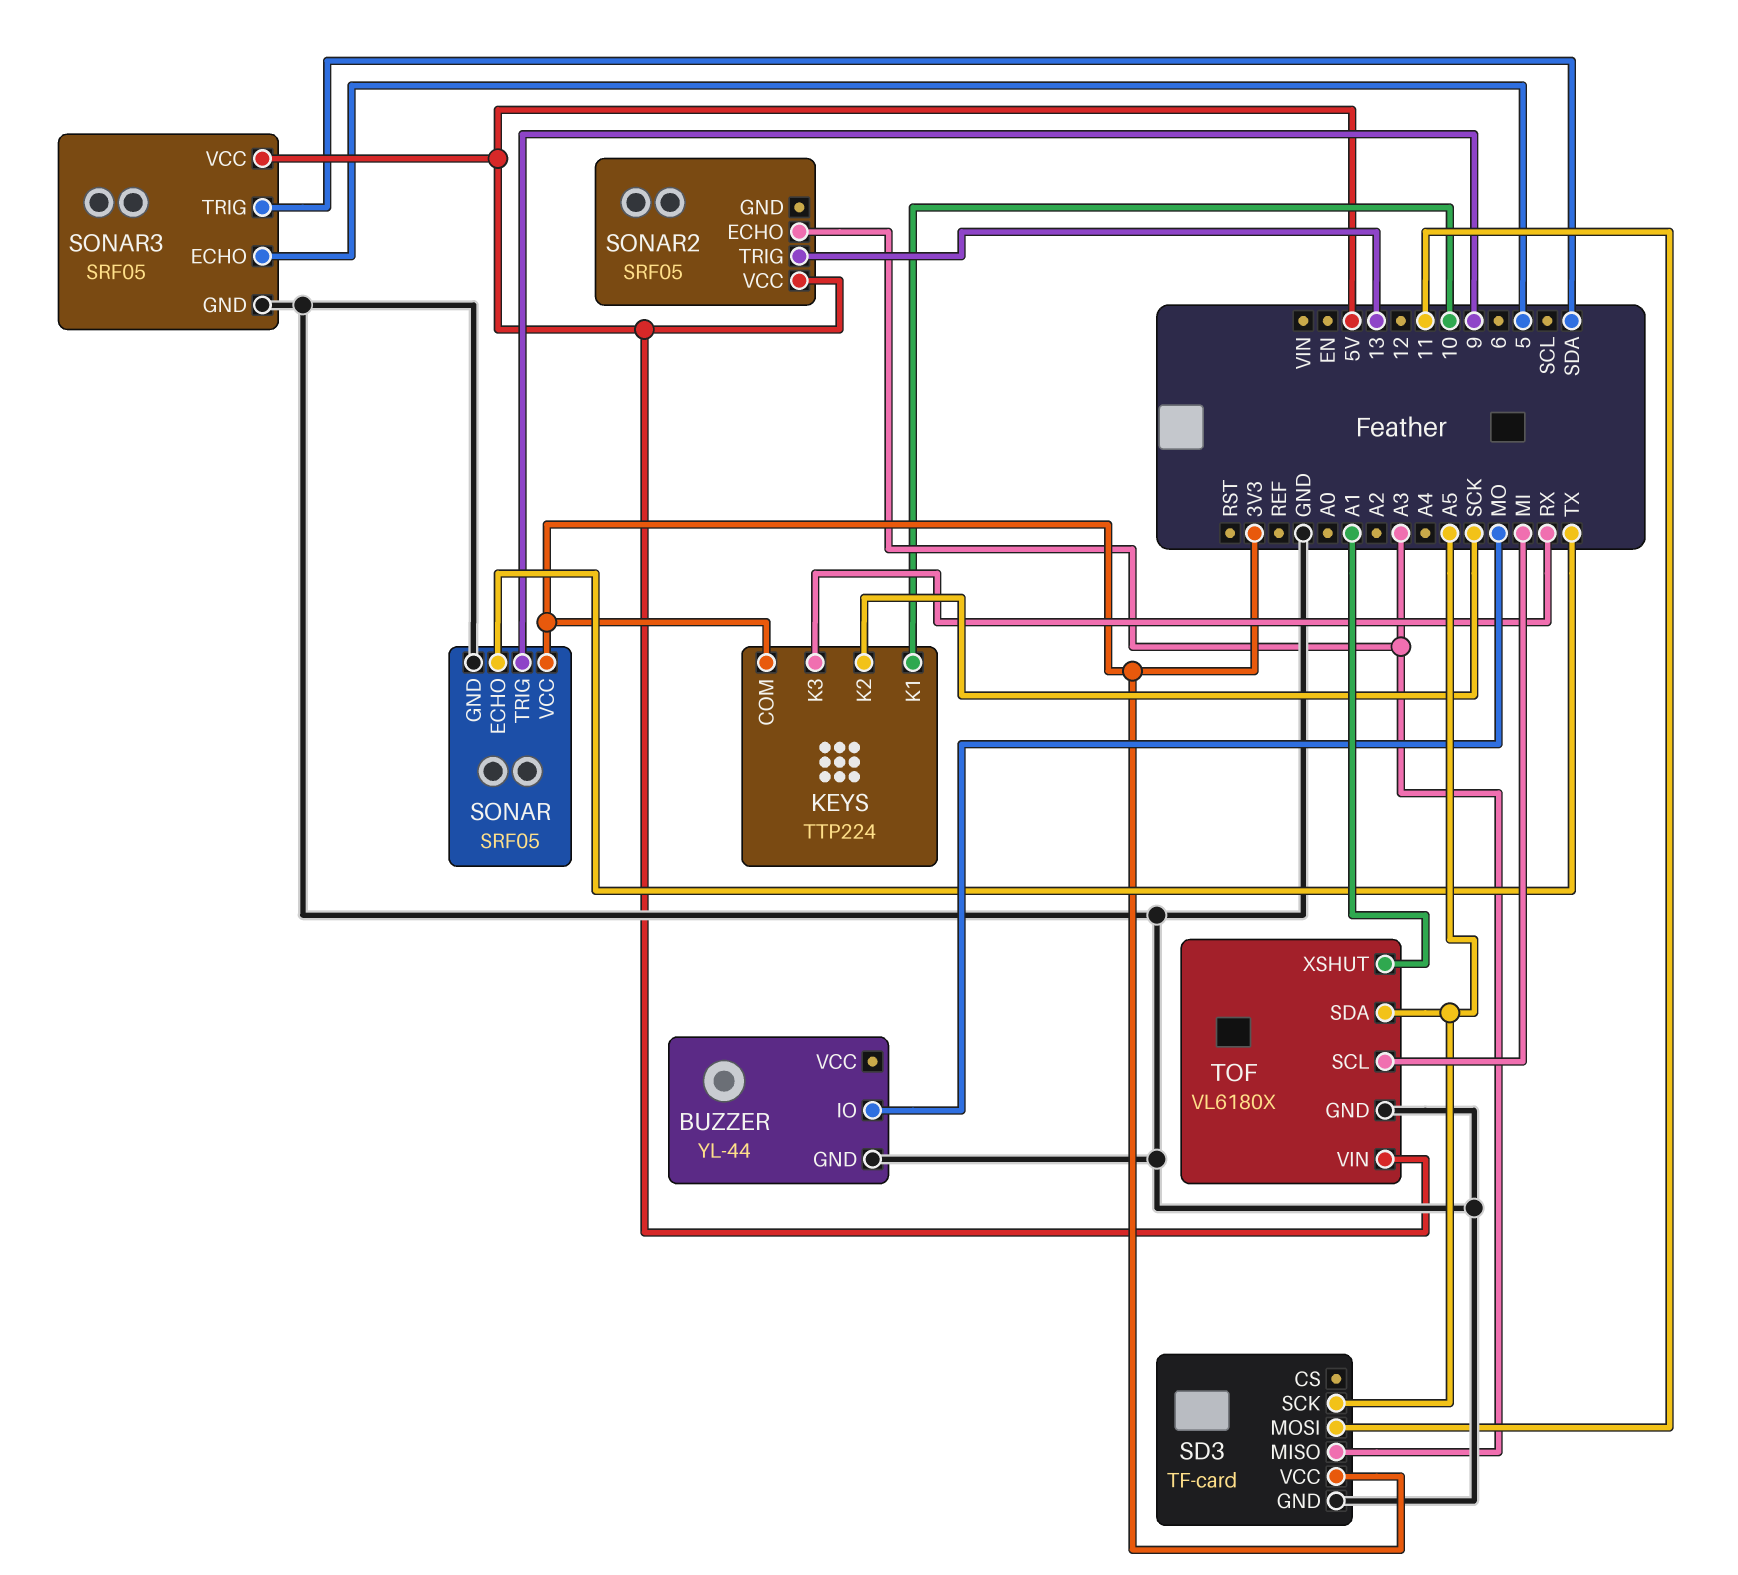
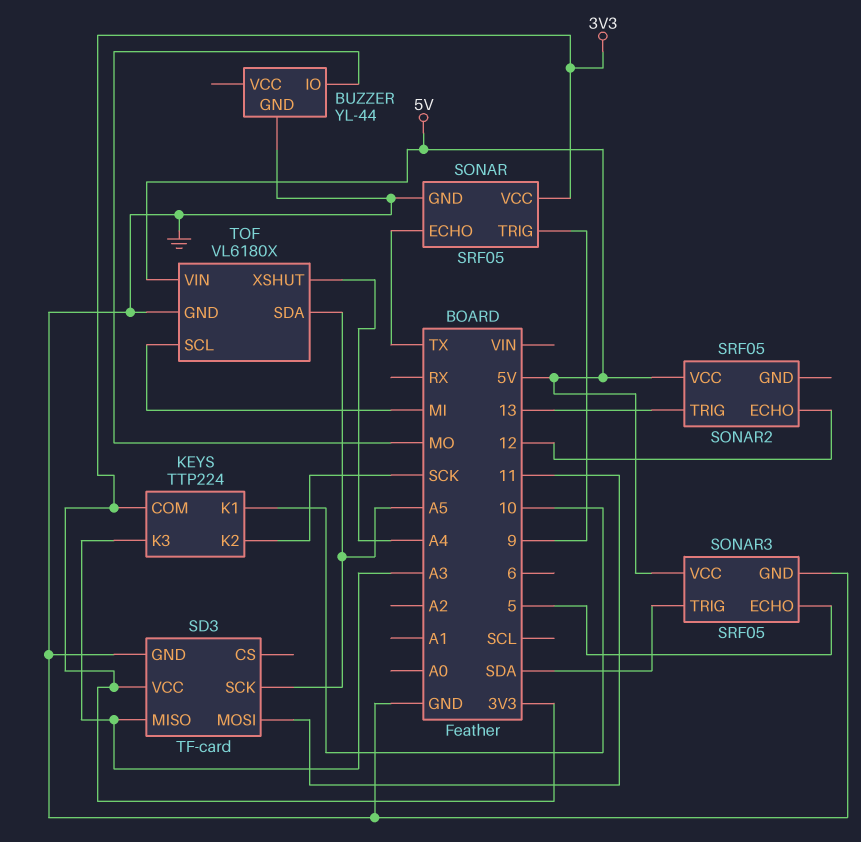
KEYS pin K3: RX -> A3
SONAR2 pin ECHO: A3 -> 12
TOF pin XSHUT: A1 -> A4

